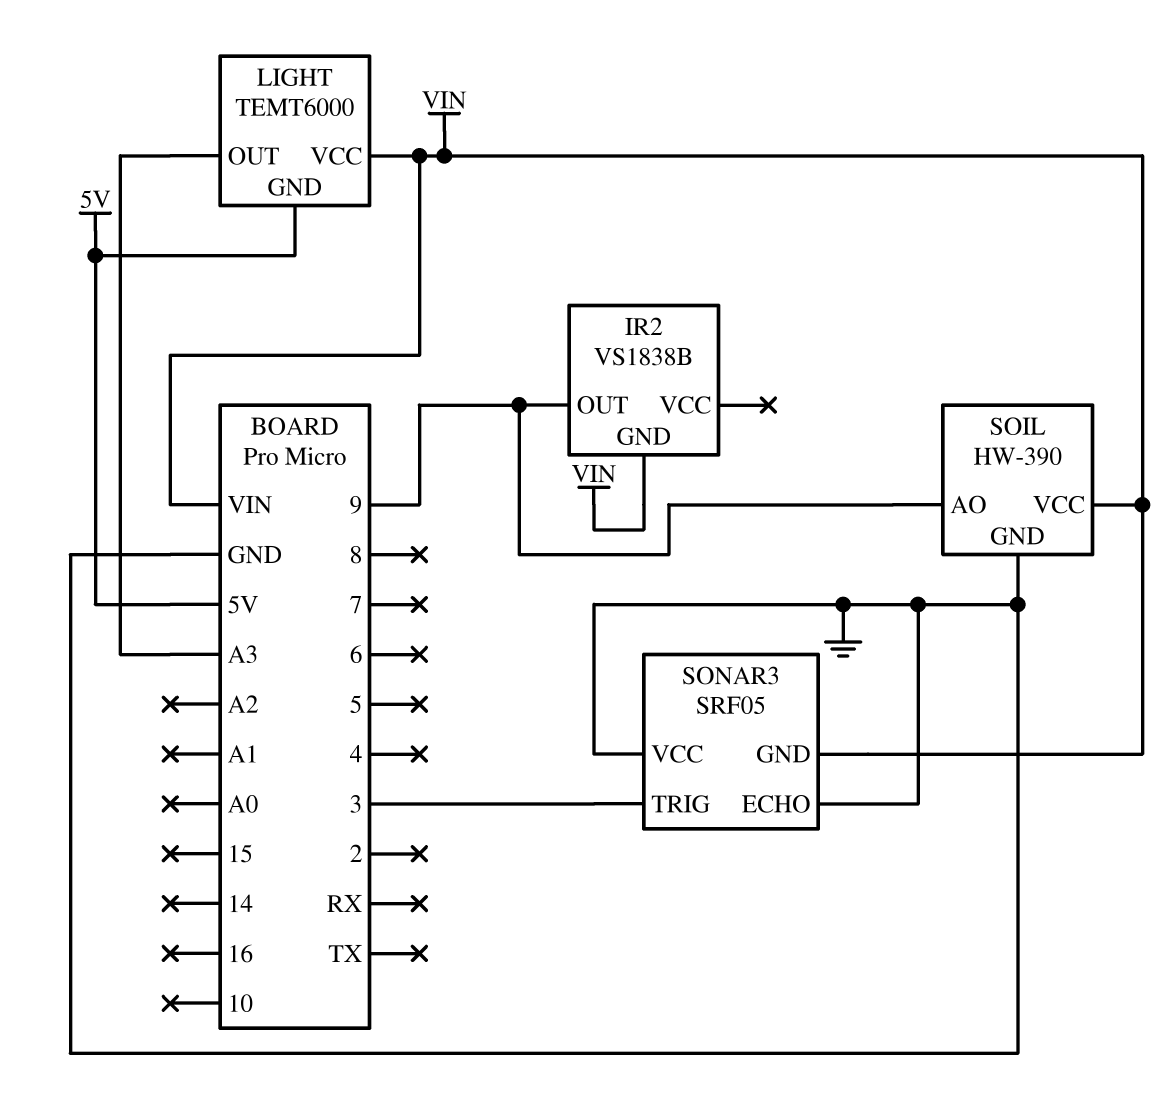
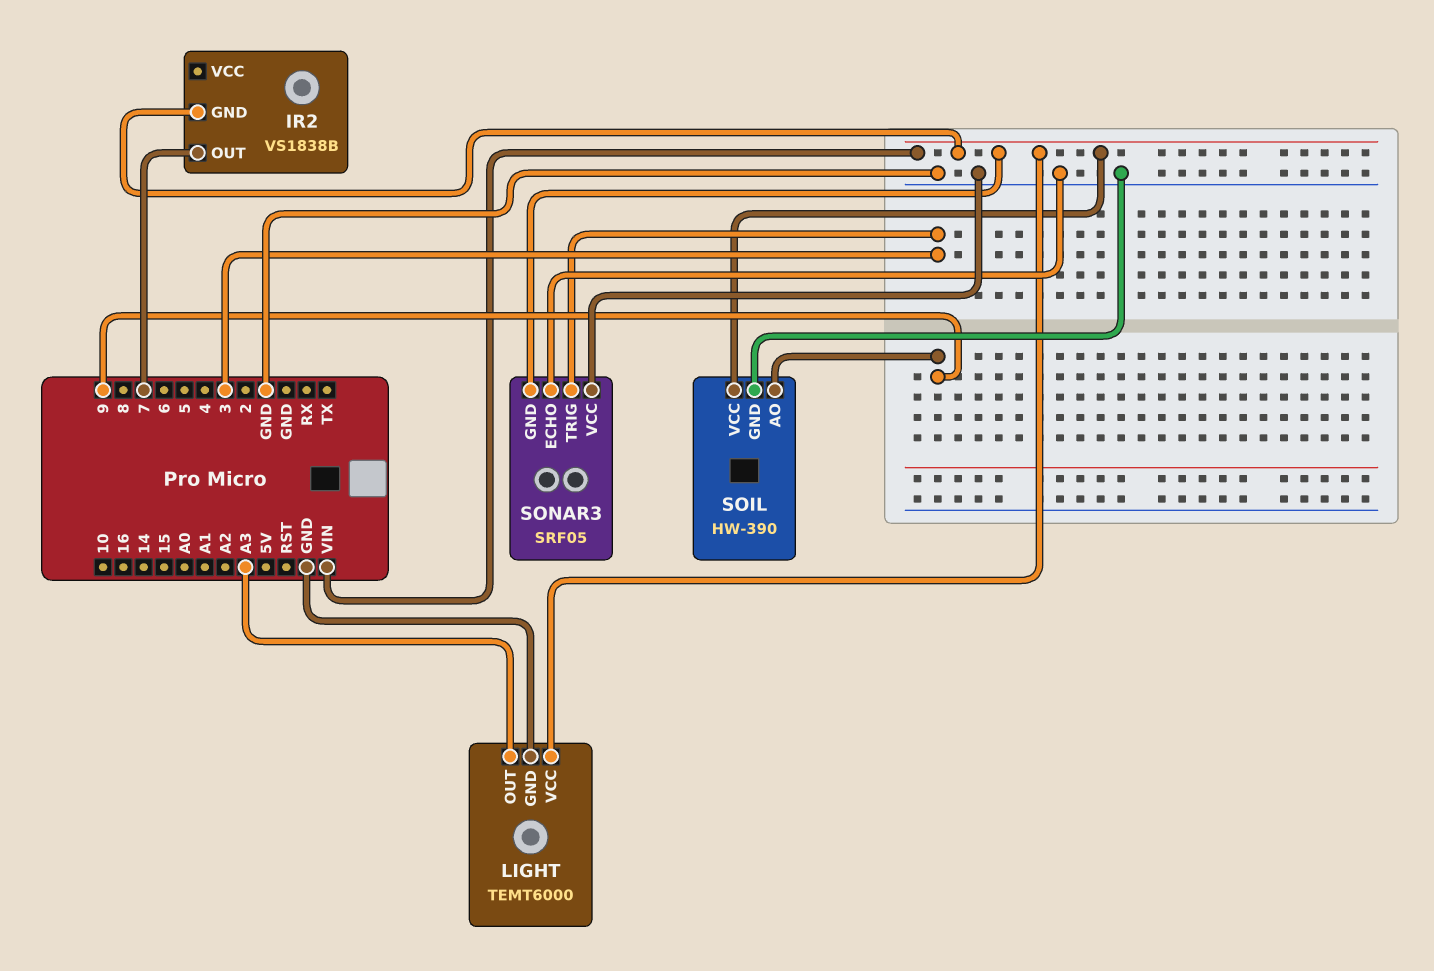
IR2 pin OUT: 9 -> 7
LIGHT pin GND: 5V -> GND

